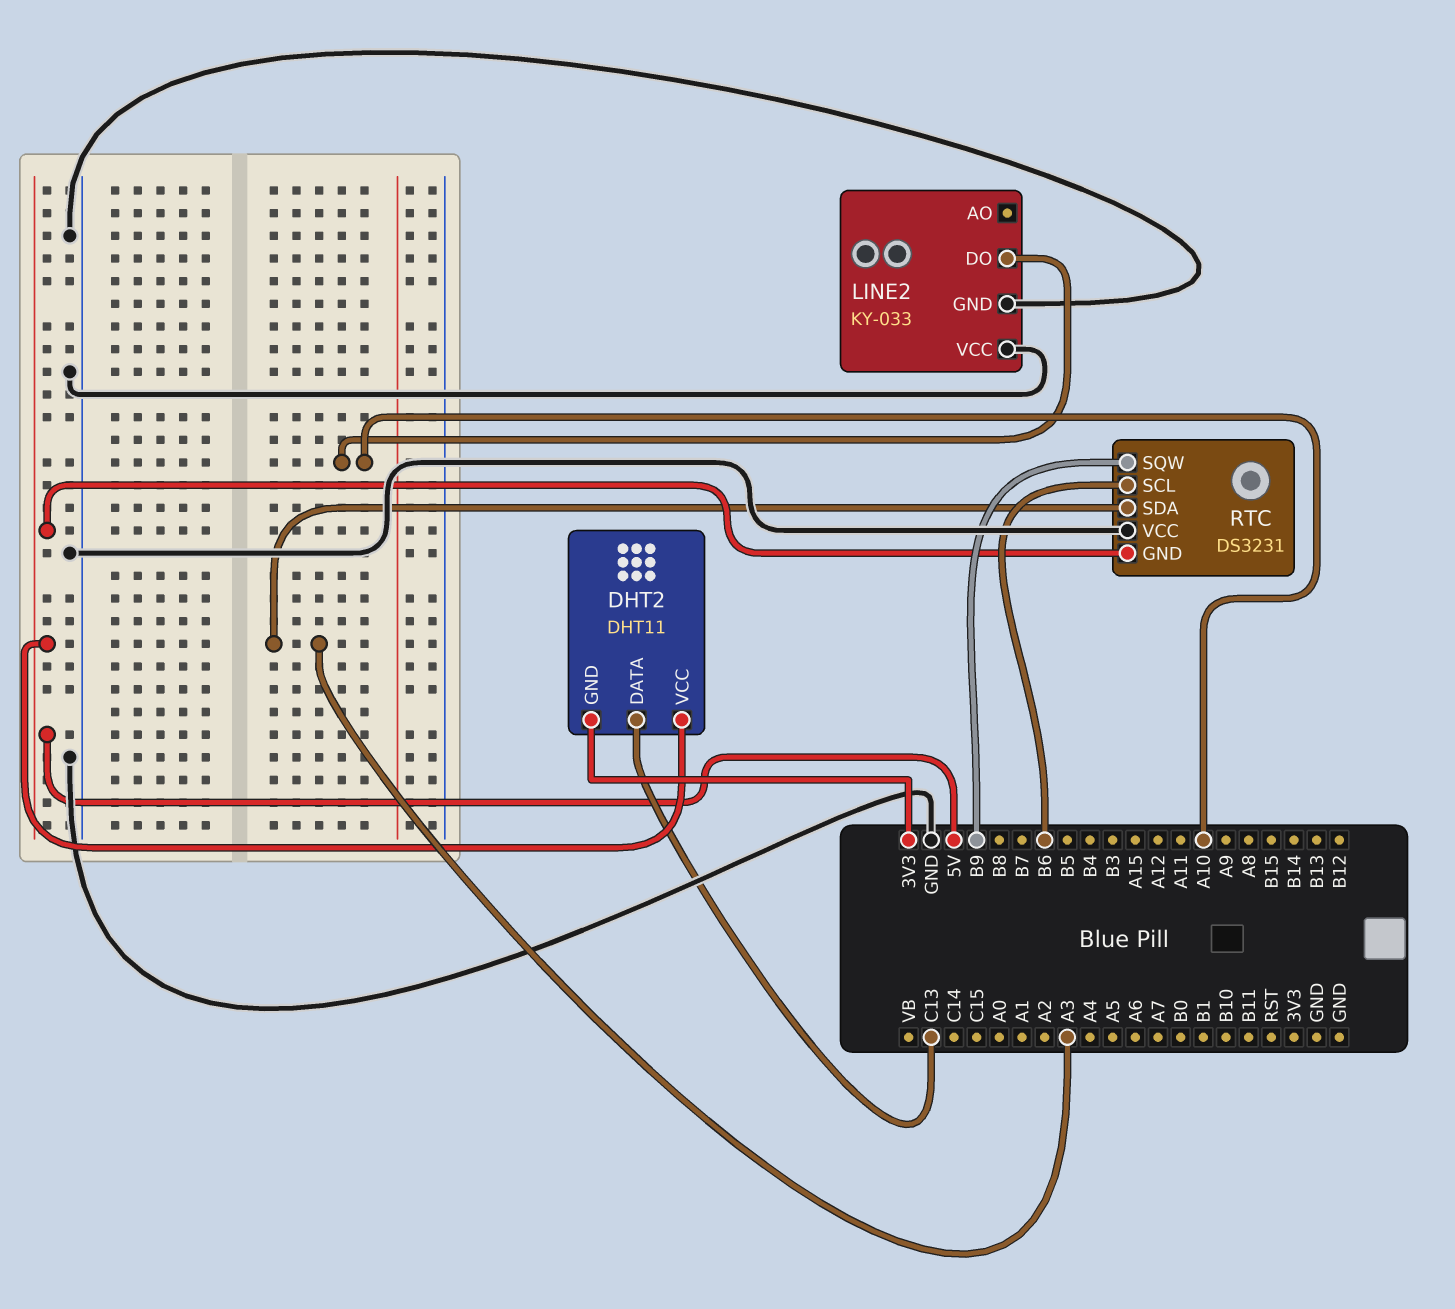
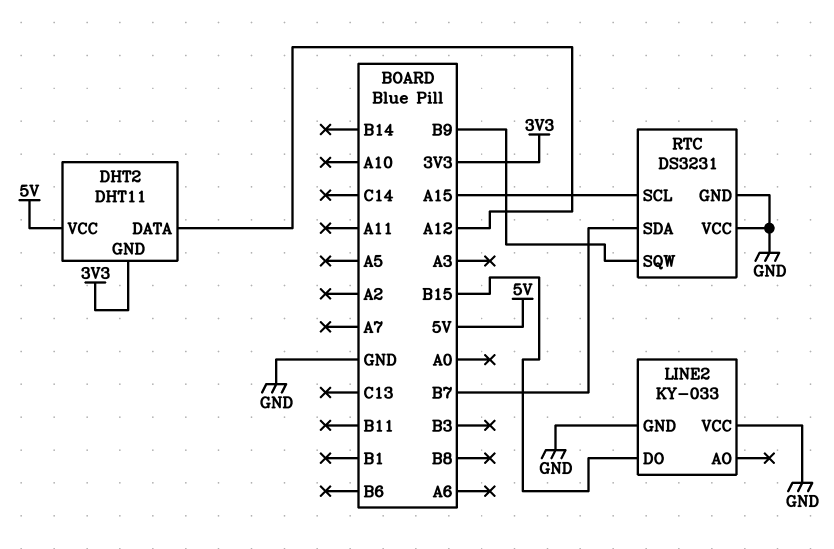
DHT2 pin DATA: C13 -> A12
LINE2 pin DO: A10 -> B15
RTC pin GND: 5V -> GND
RTC pin SCL: B6 -> A15
RTC pin SDA: A3 -> B7

